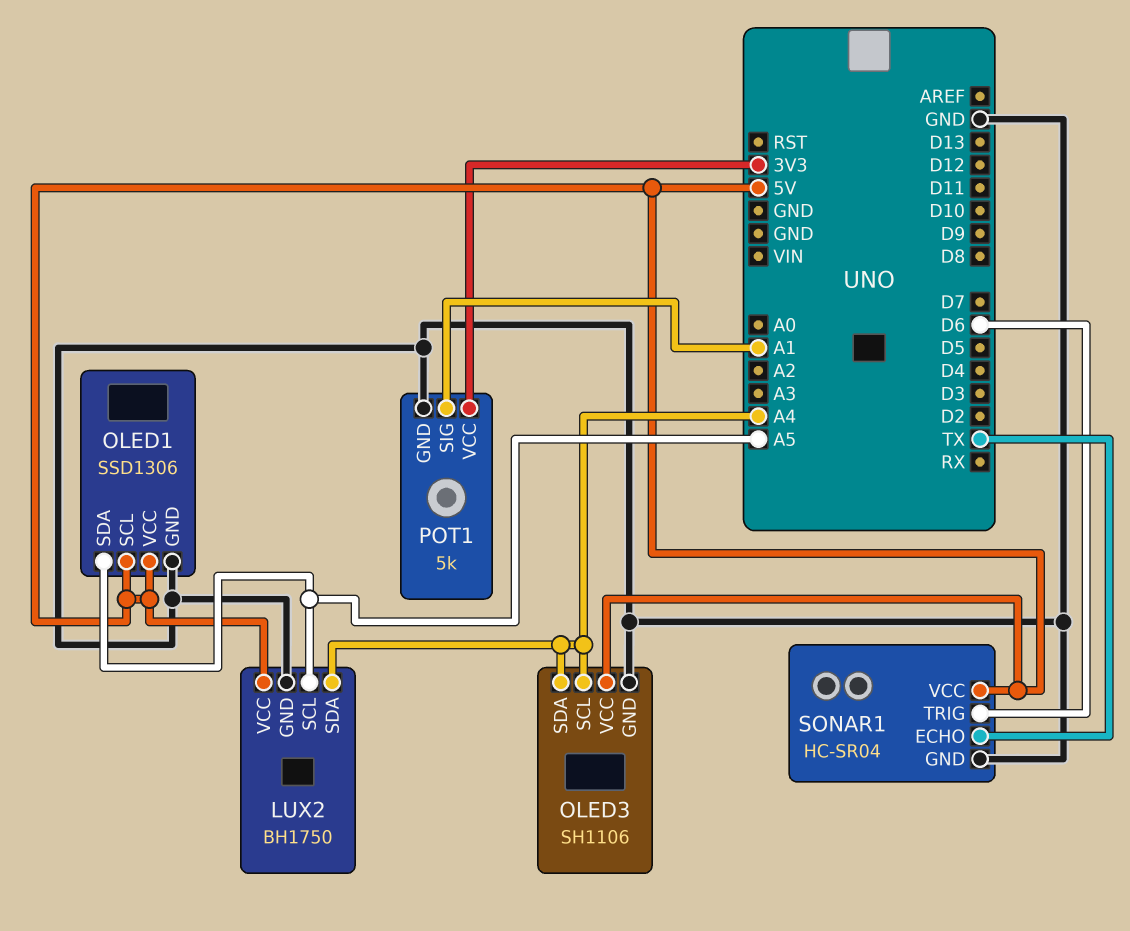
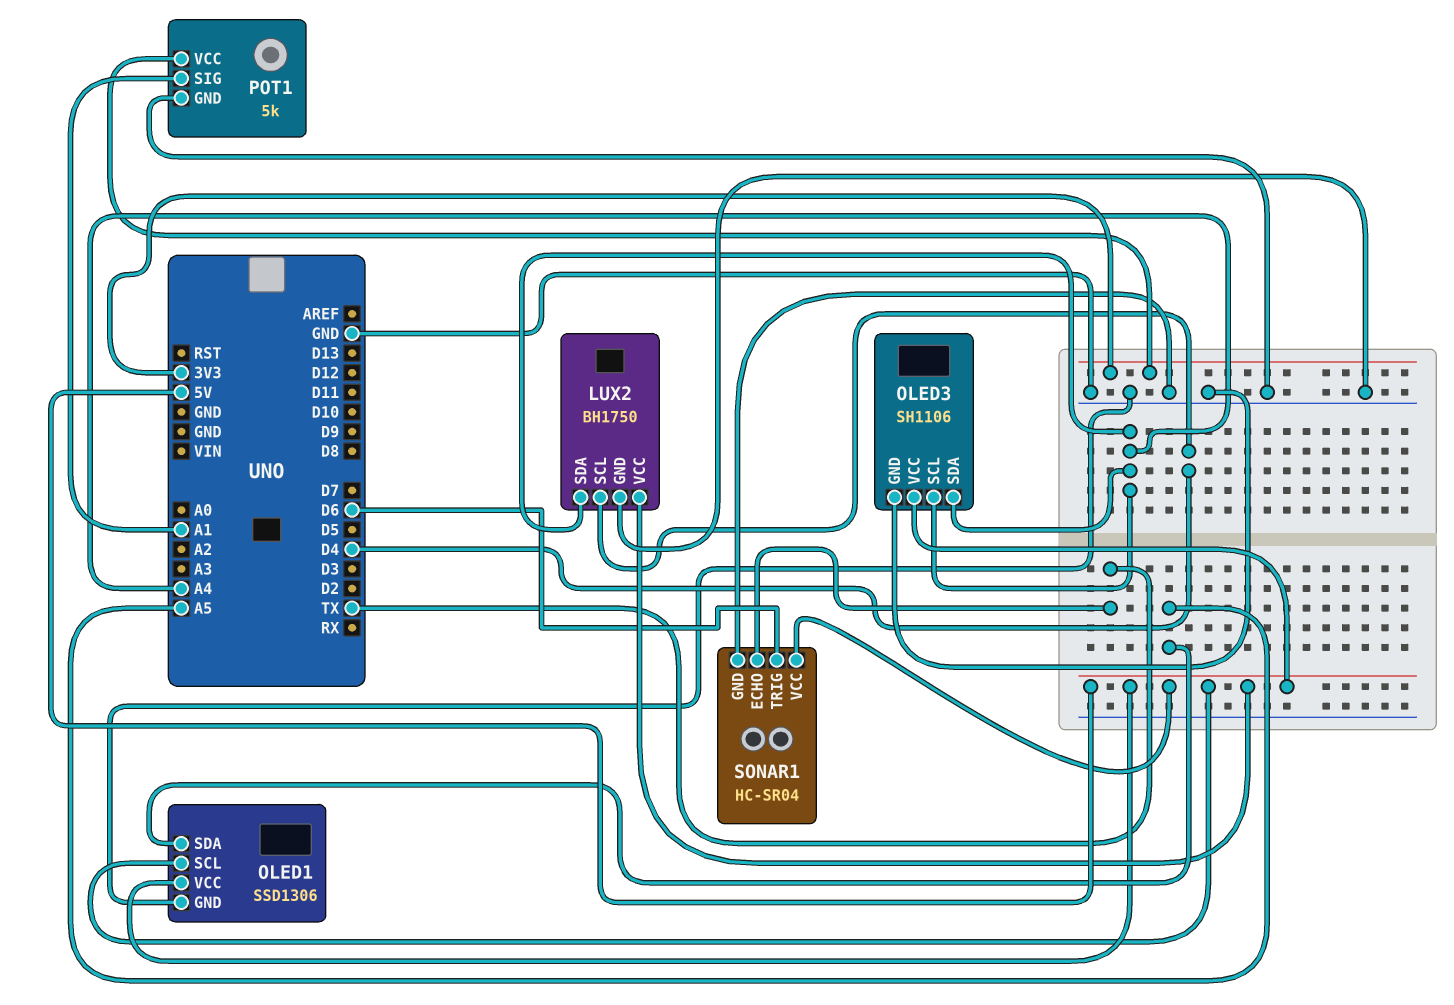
LUX2 pin SCL: A5 -> D4

